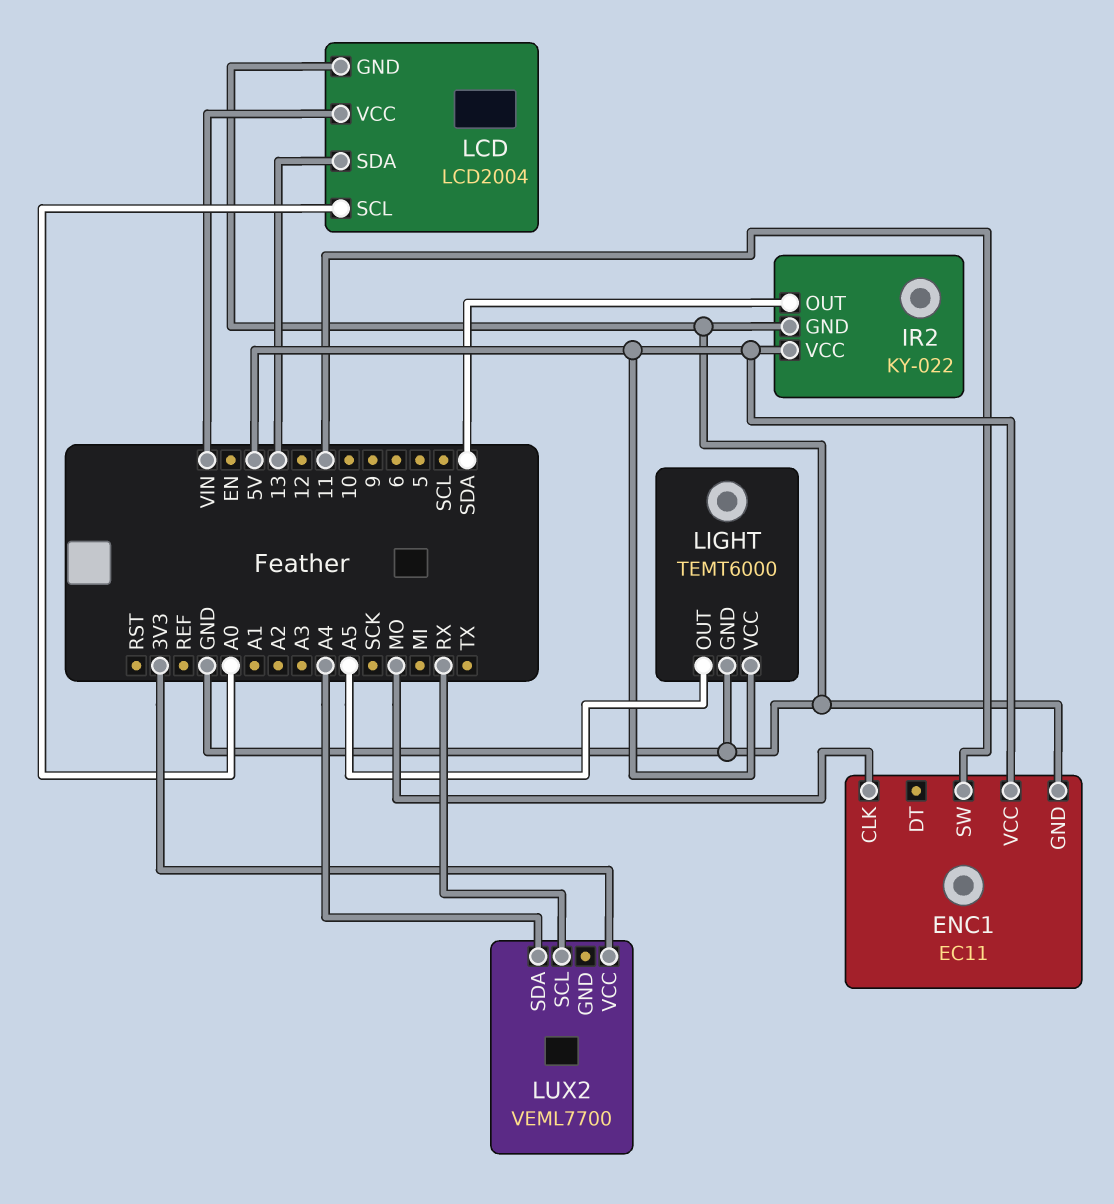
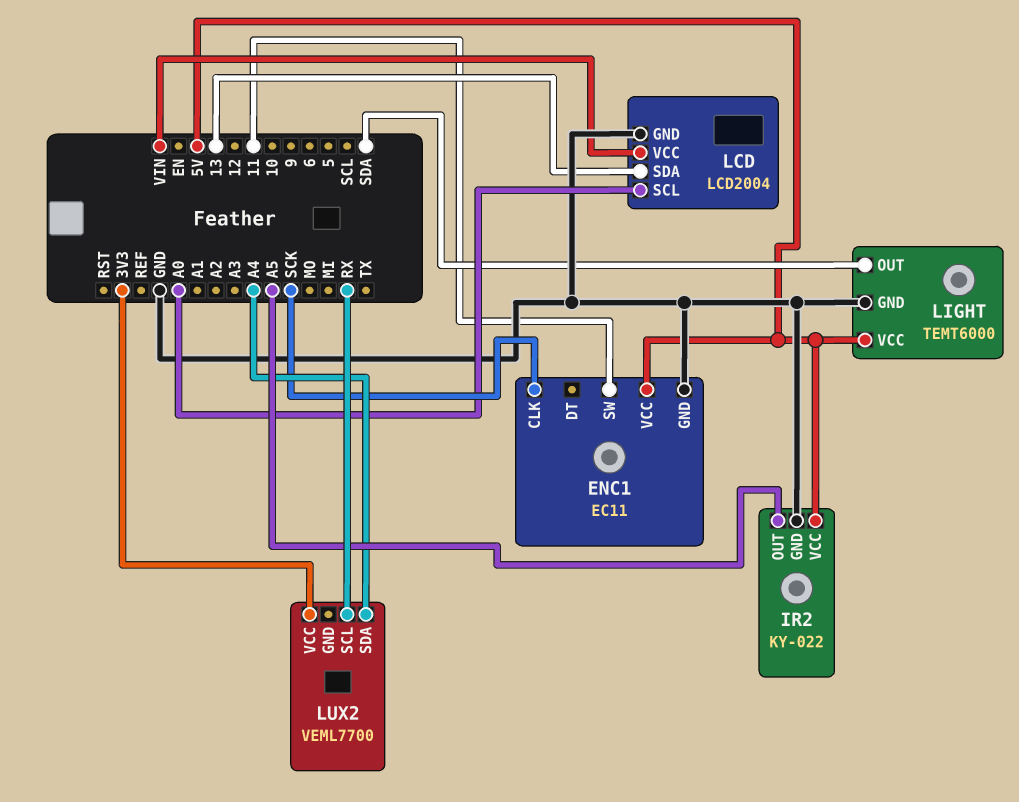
ENC1 pin CLK: MO -> SCK
IR2 pin OUT: SDA -> A5
LIGHT pin OUT: A5 -> SDA

